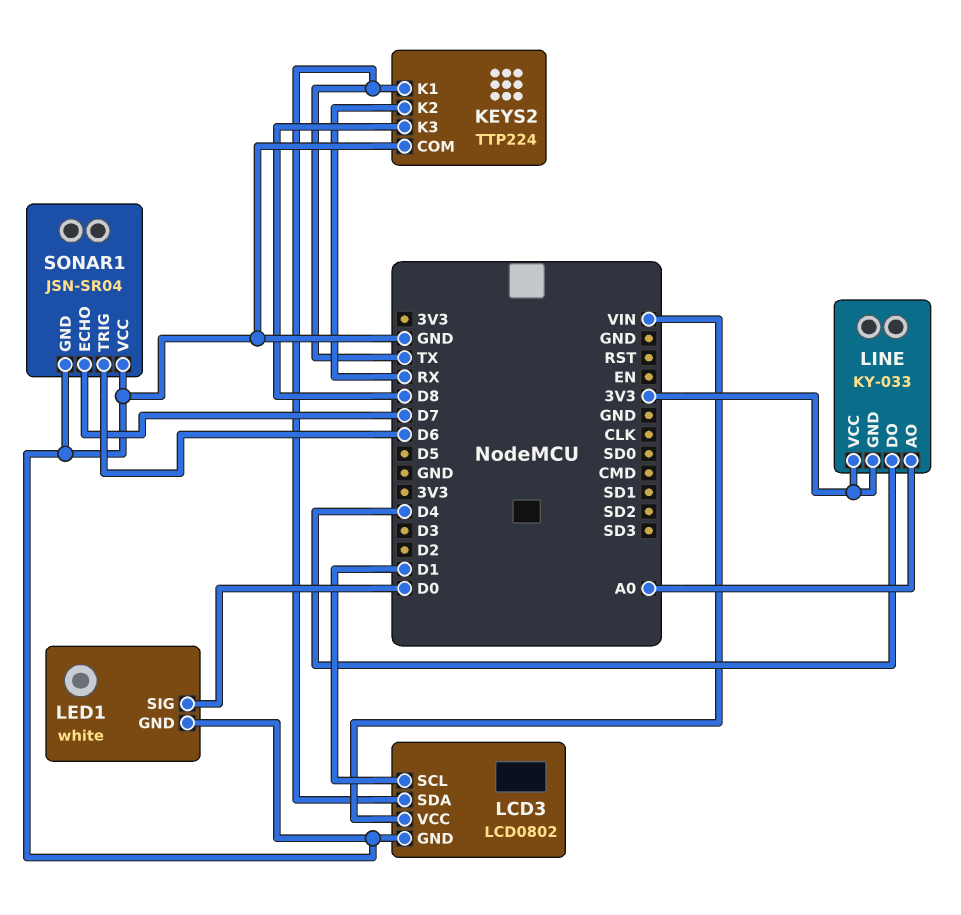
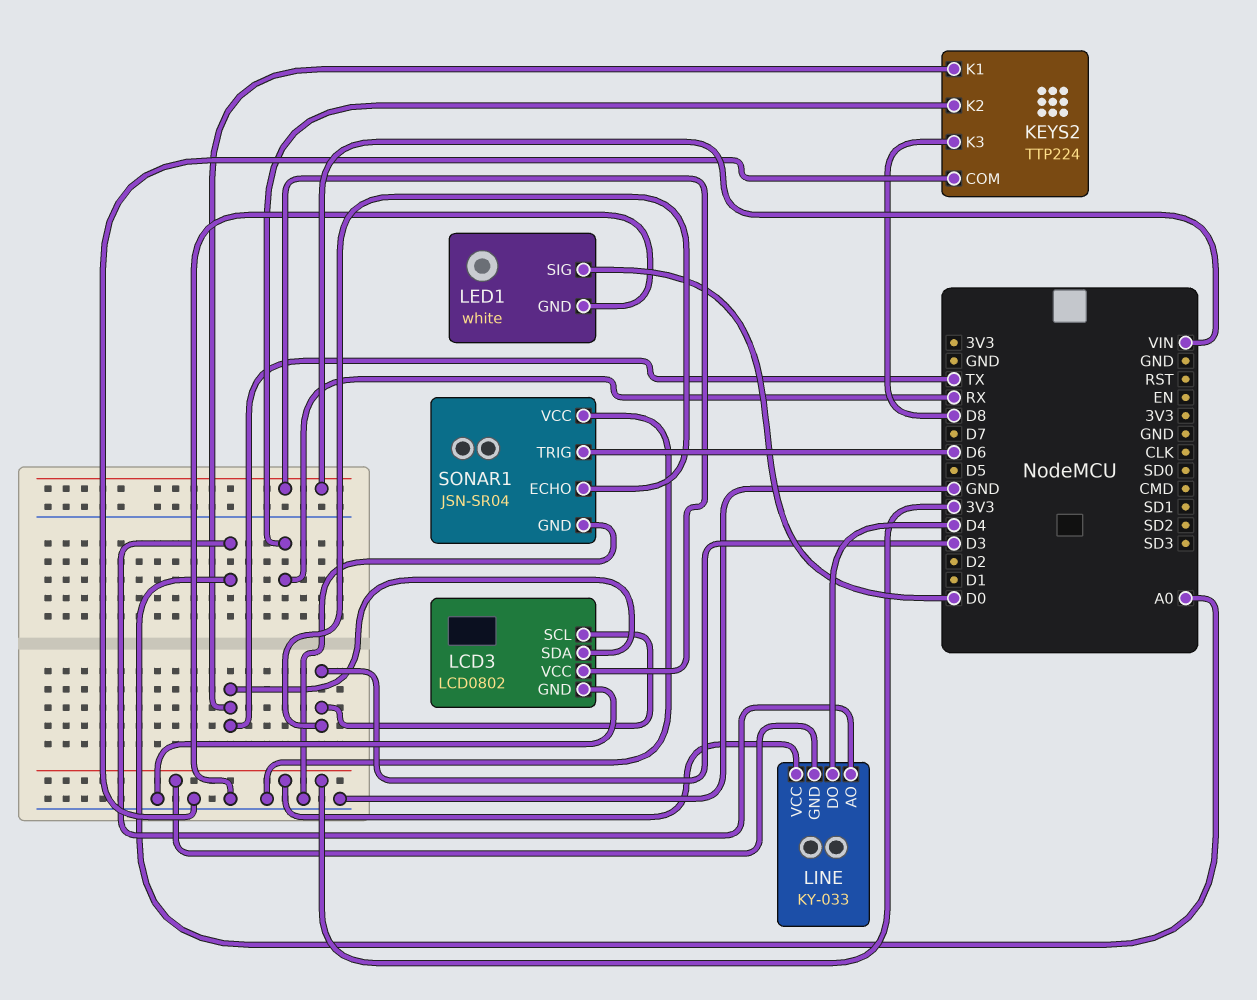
LCD3 pin SCL: D1 -> D3
SONAR1 pin ECHO: D7 -> D3

